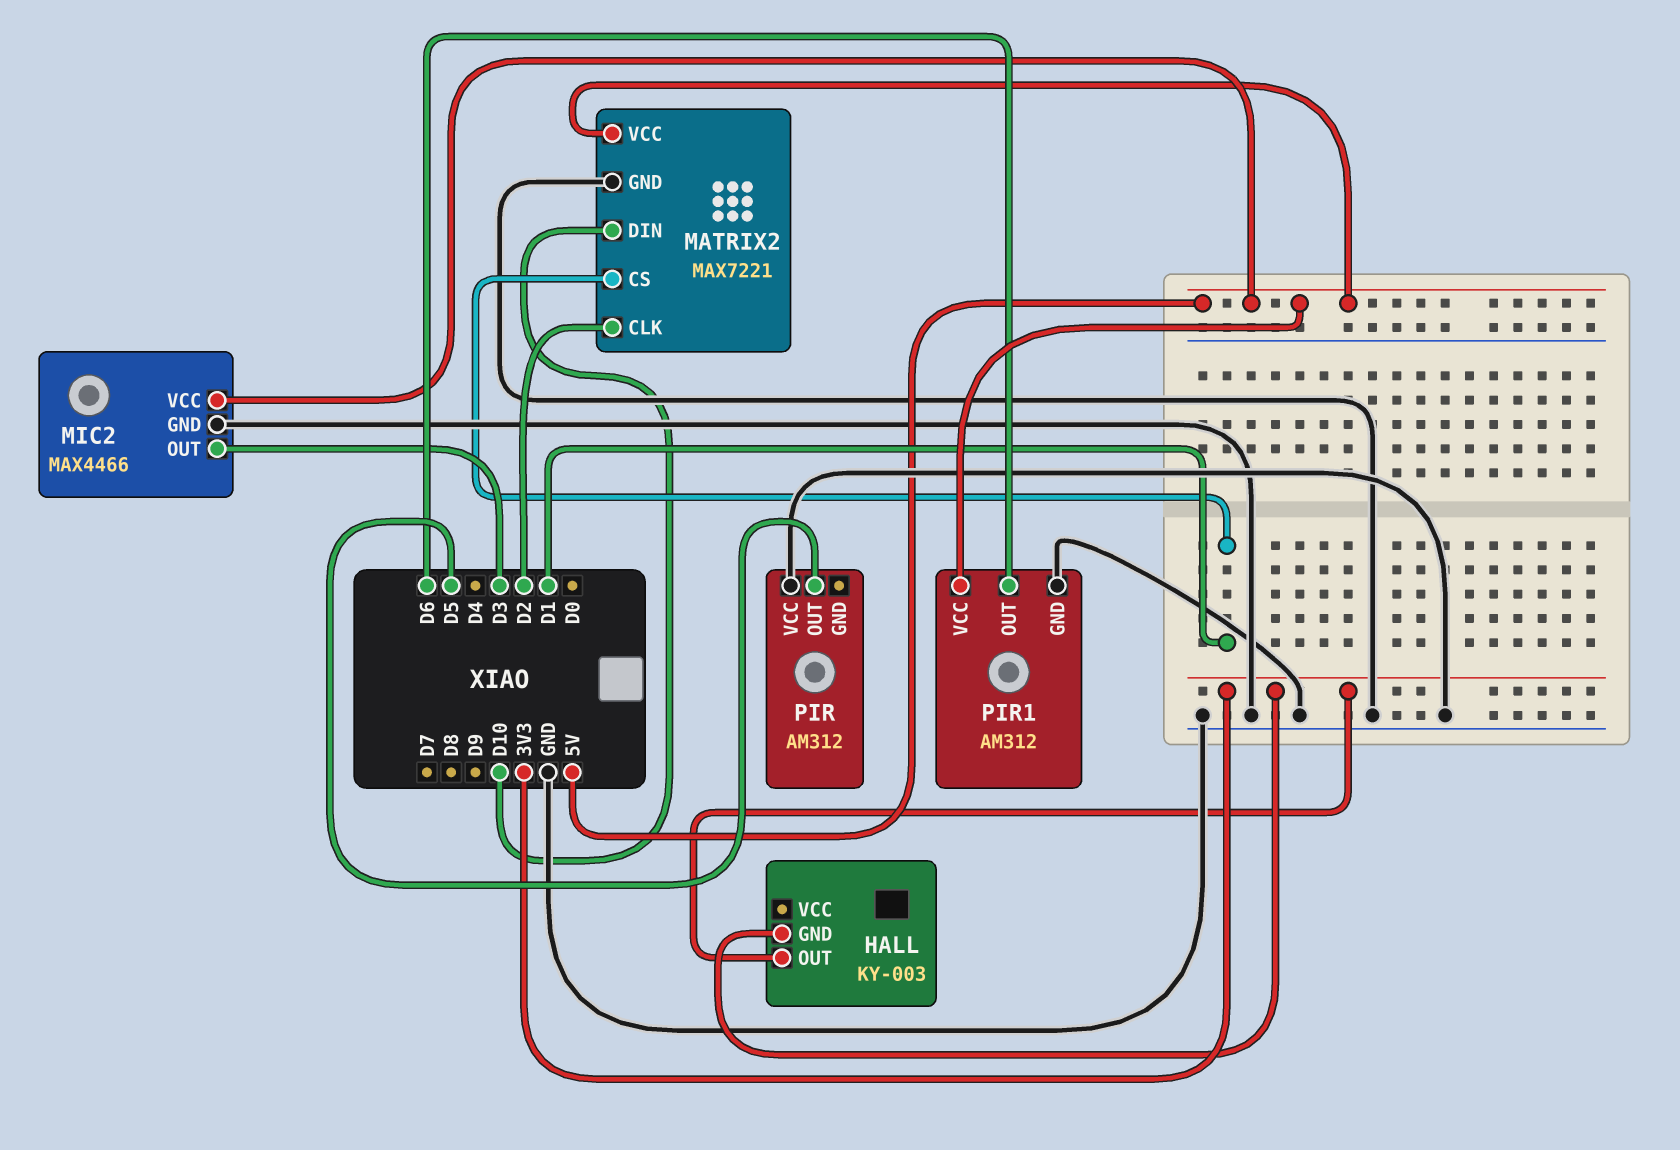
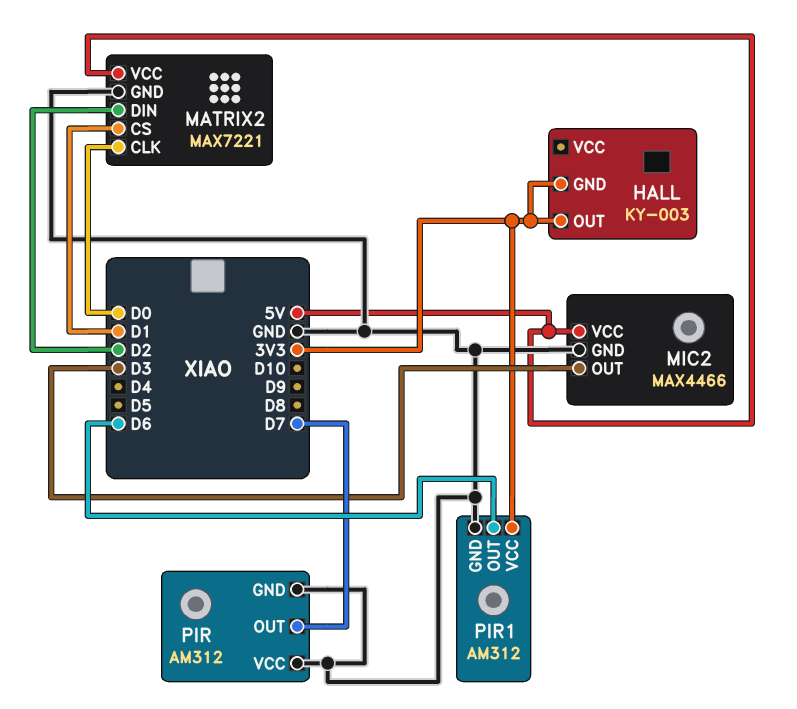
MATRIX2 pin CLK: D2 -> D0
MATRIX2 pin DIN: D10 -> D2
PIR pin GND: none -> GND
PIR pin OUT: D5 -> D7
PIR1 pin VCC: 5V -> 3V3

